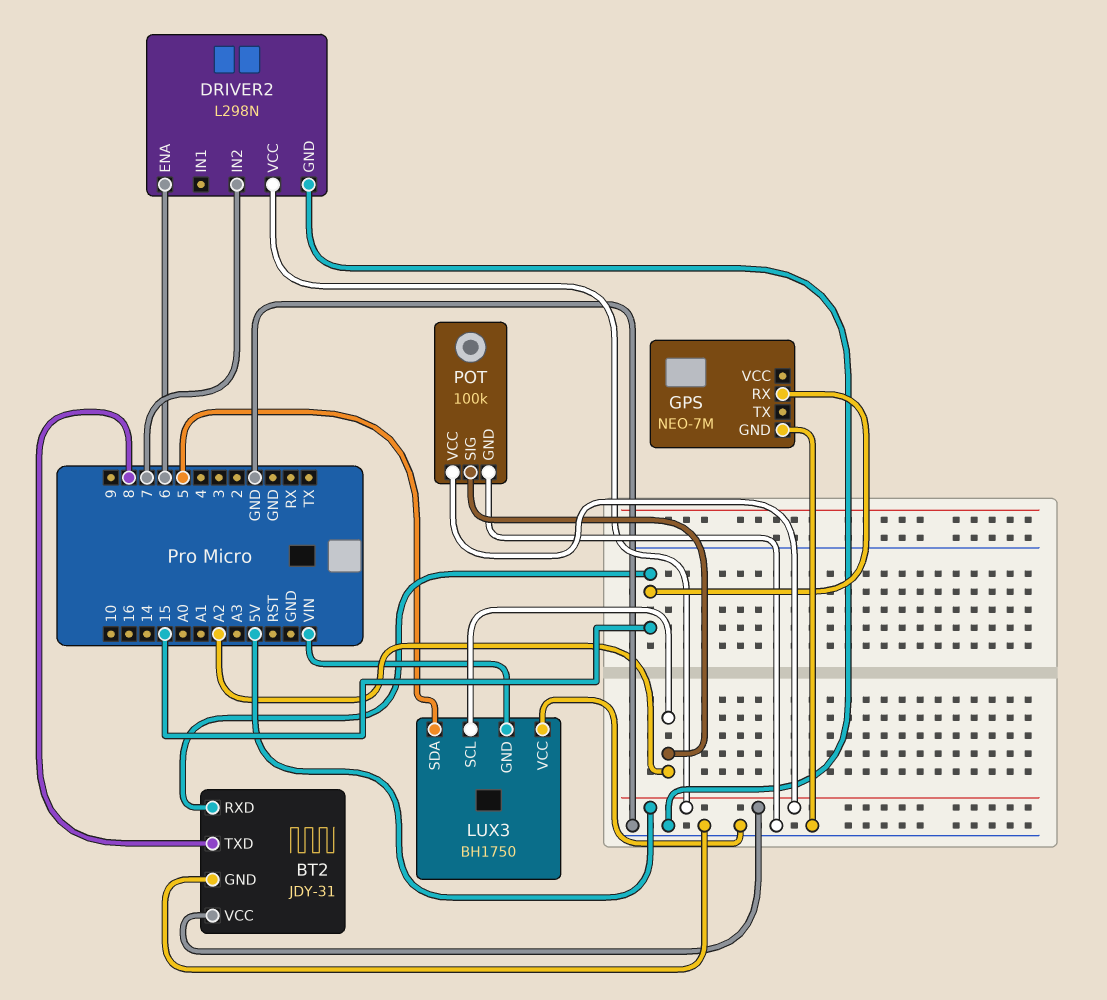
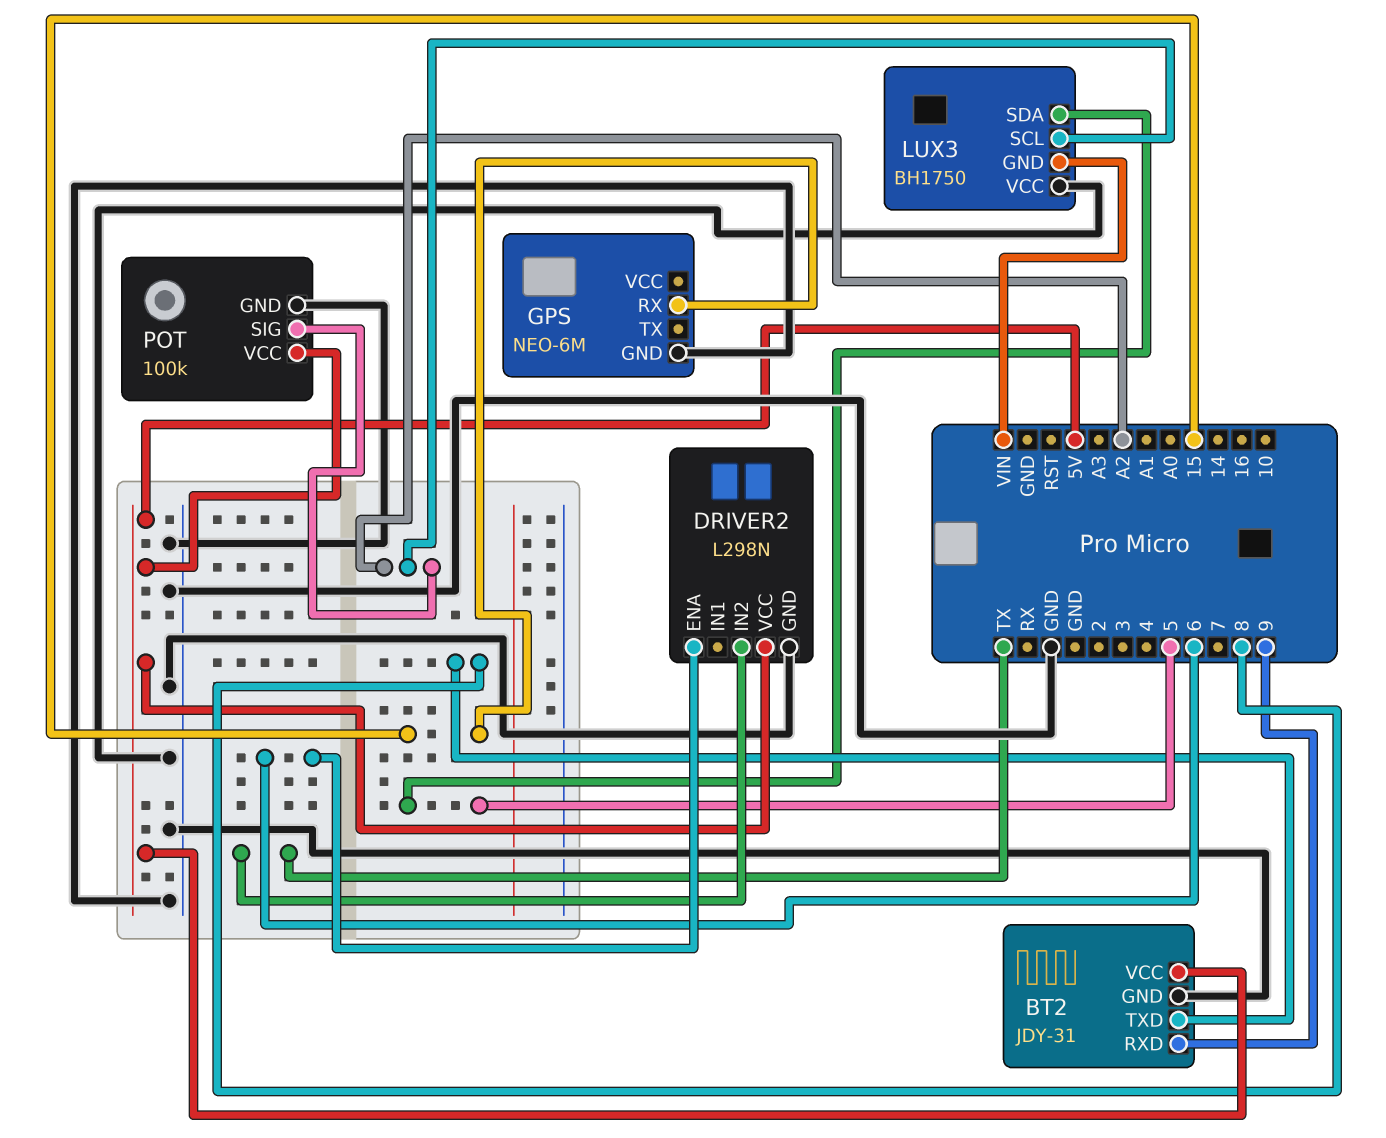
BT2 pin RXD: 15 -> 9
DRIVER2 pin IN2: 7 -> TX
GPS: NEO-7M -> NEO-6M

